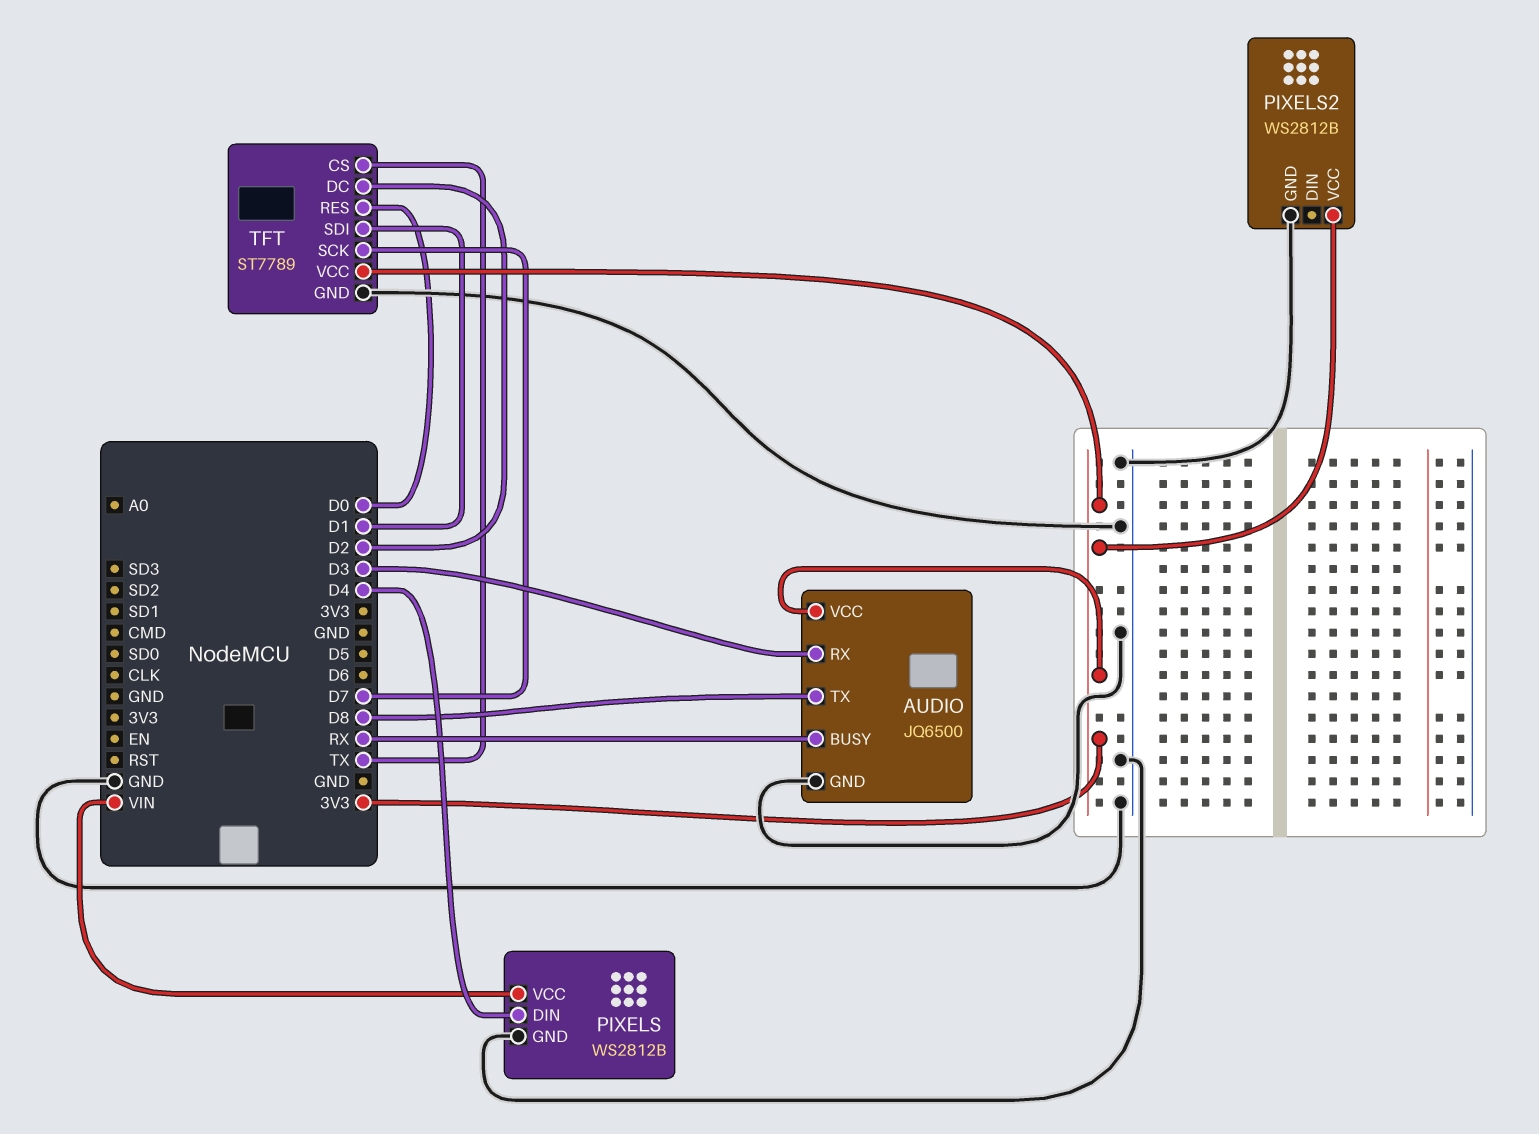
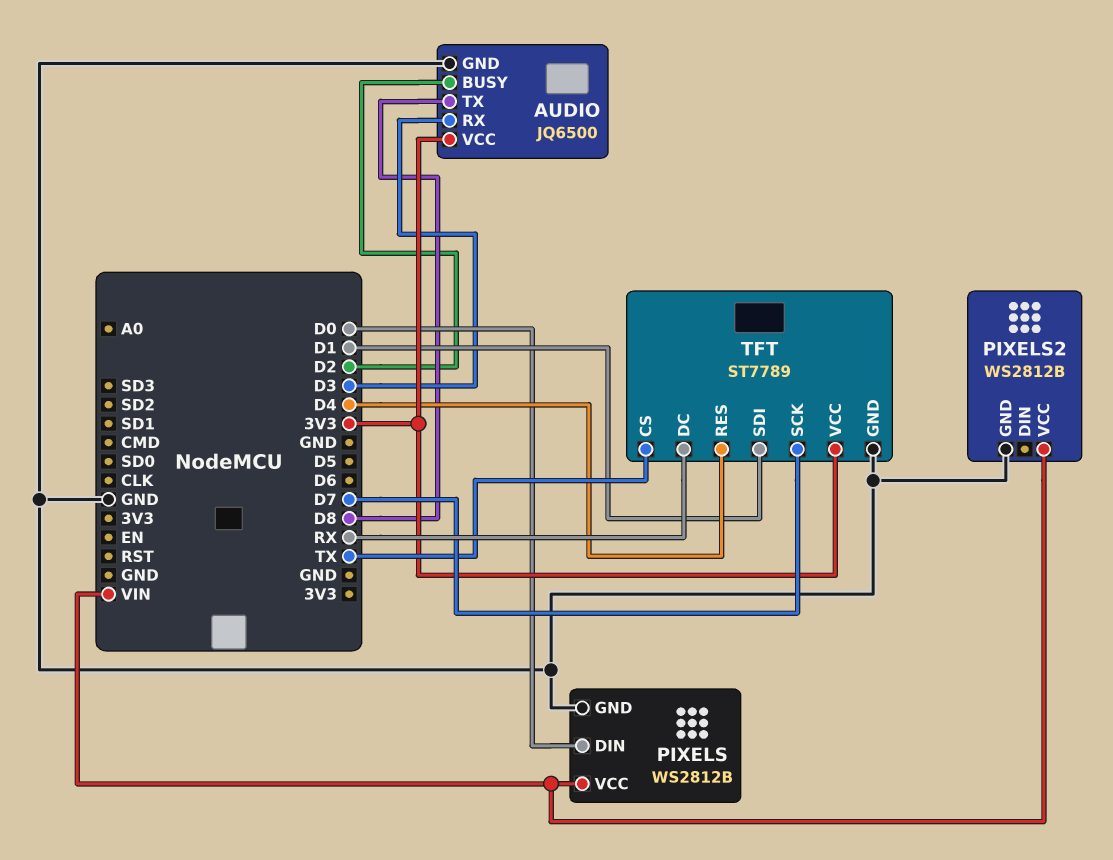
AUDIO pin BUSY: RX -> D2
PIXELS pin DIN: D4 -> D0
PIXELS2 pin VCC: 3V3 -> VIN
TFT pin DC: D2 -> RX
TFT pin RES: D0 -> D4

